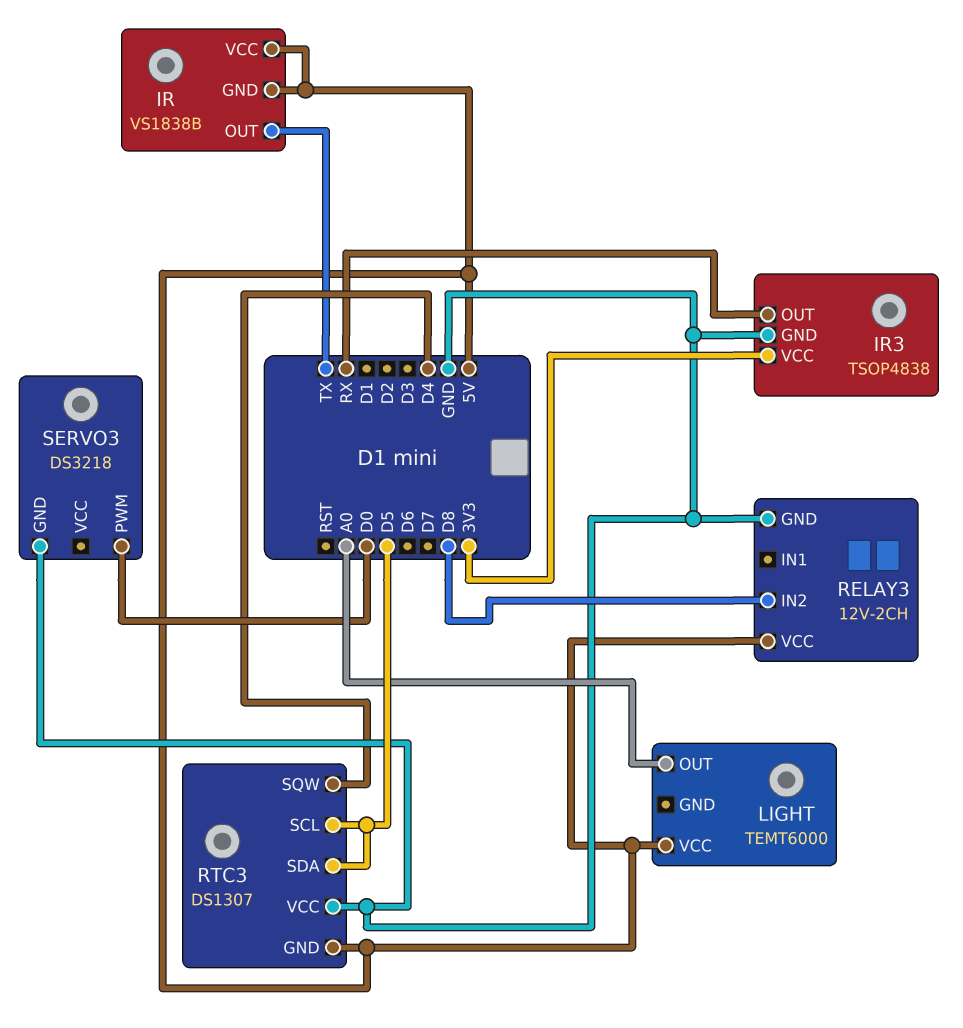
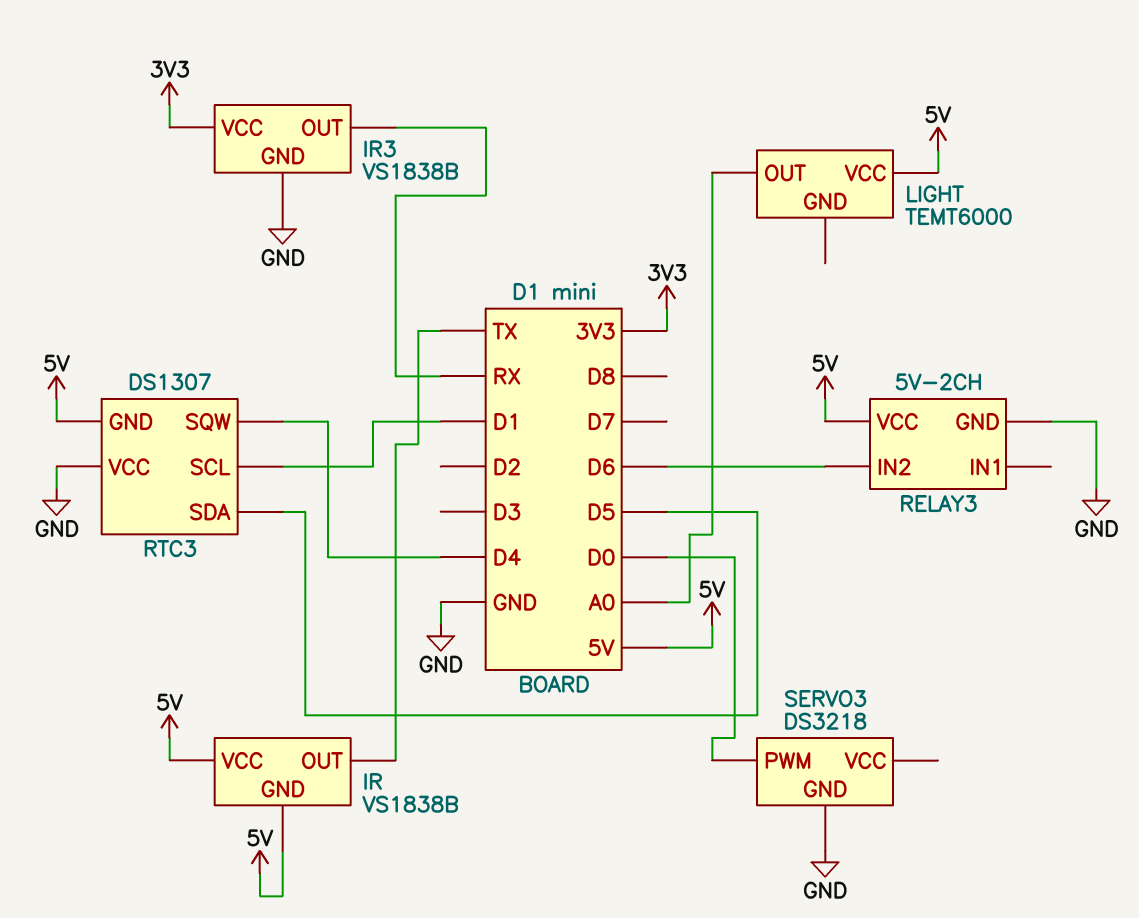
IR3: TSOP4838 -> VS1838B
RELAY3: 12V-2CH -> 5V-2CH
RELAY3 pin IN2: D8 -> D6
RTC3 pin SCL: D5 -> D1

